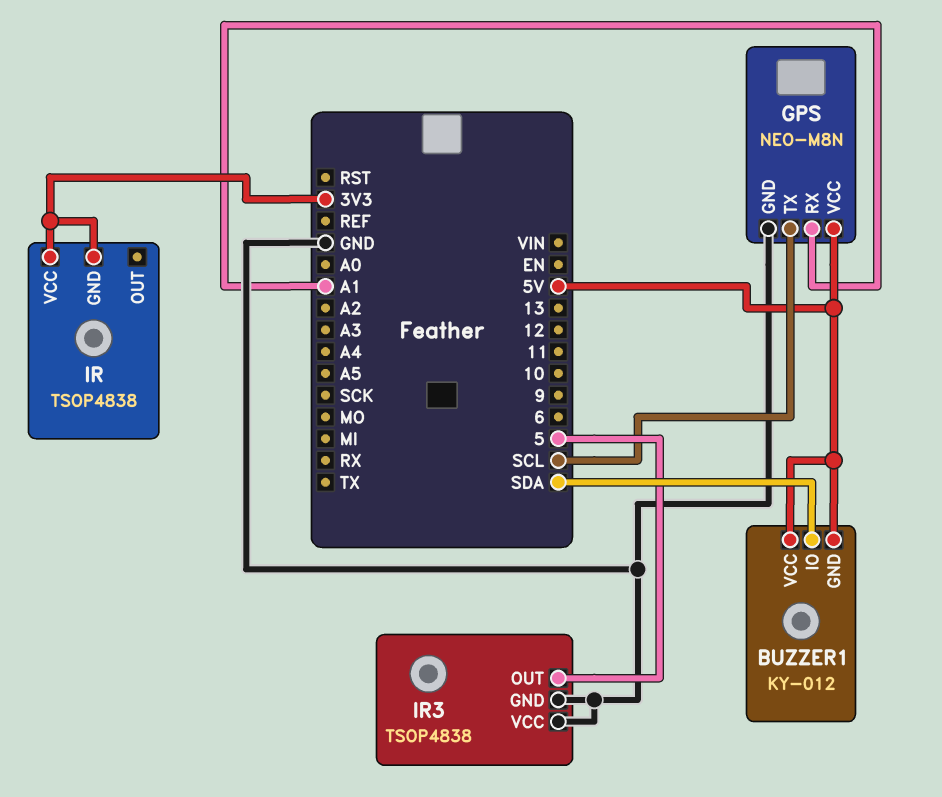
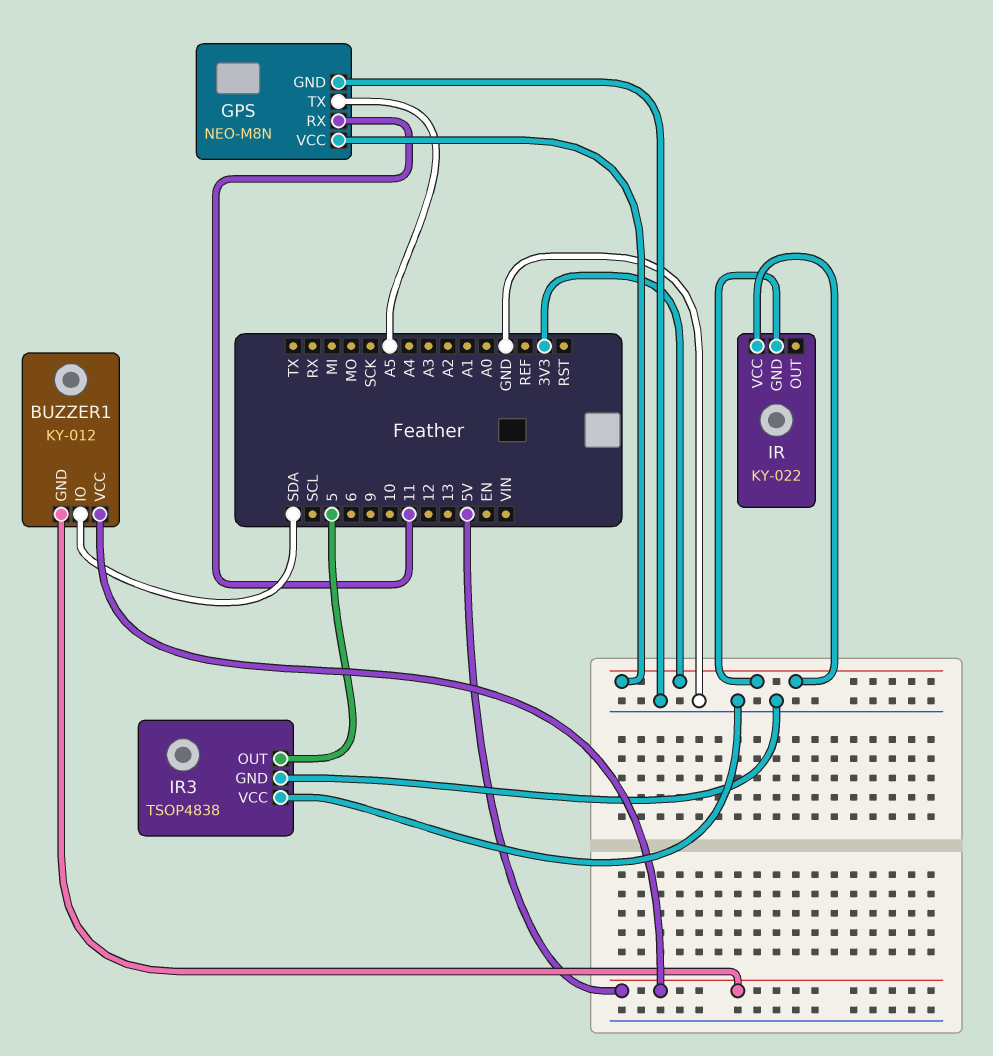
GPS pin RX: A1 -> 11
GPS pin TX: SCL -> A5
GPS pin VCC: 5V -> 3V3
IR: TSOP4838 -> KY-022

